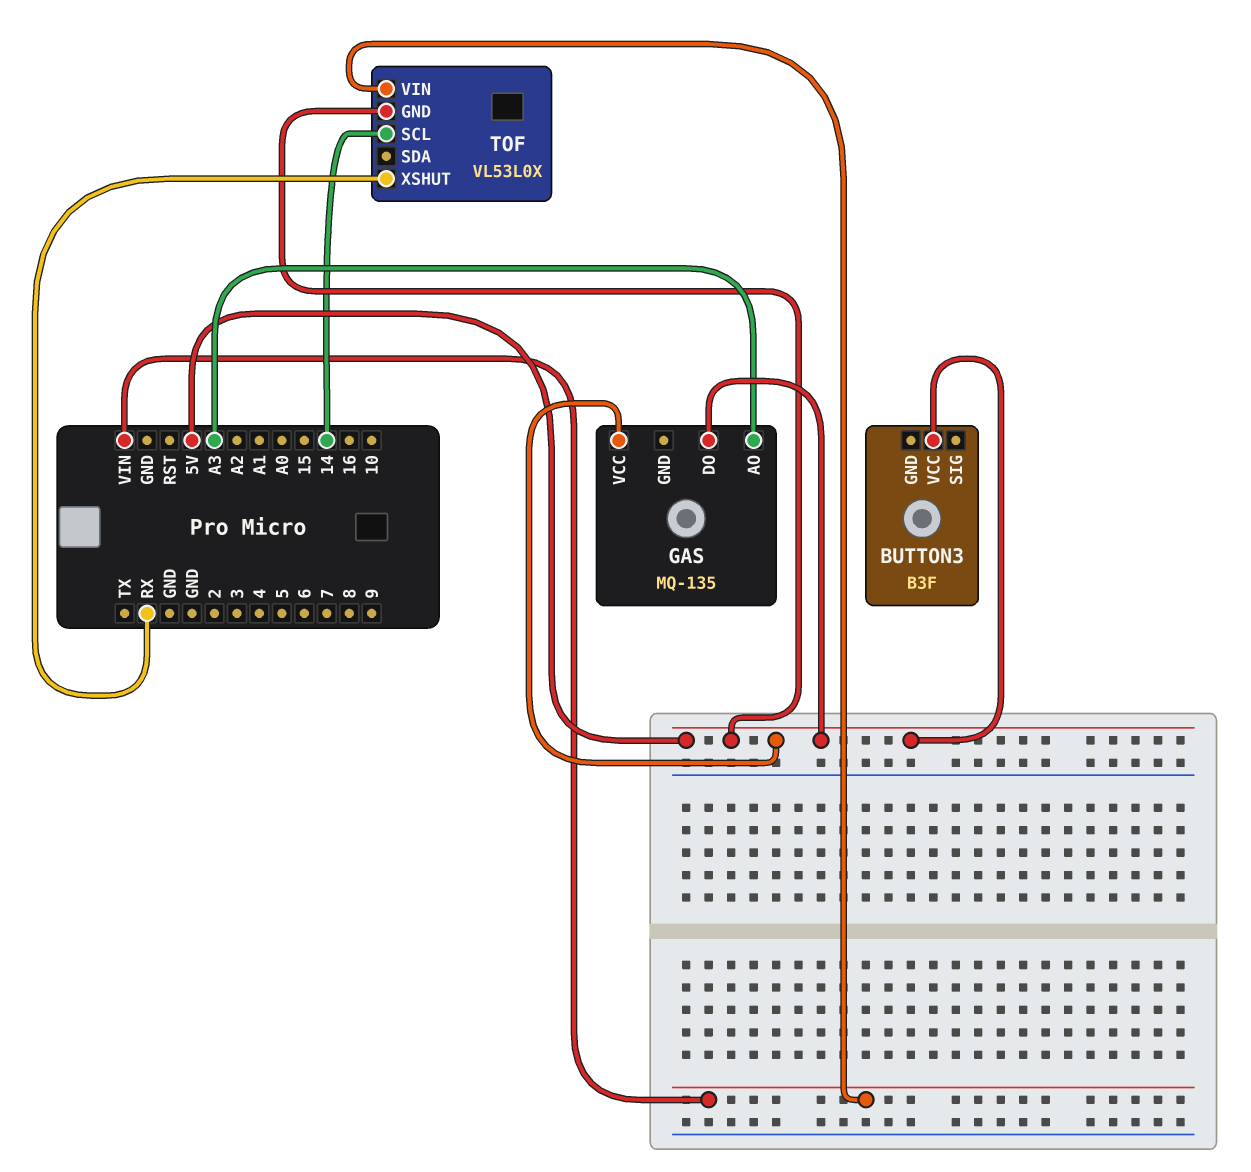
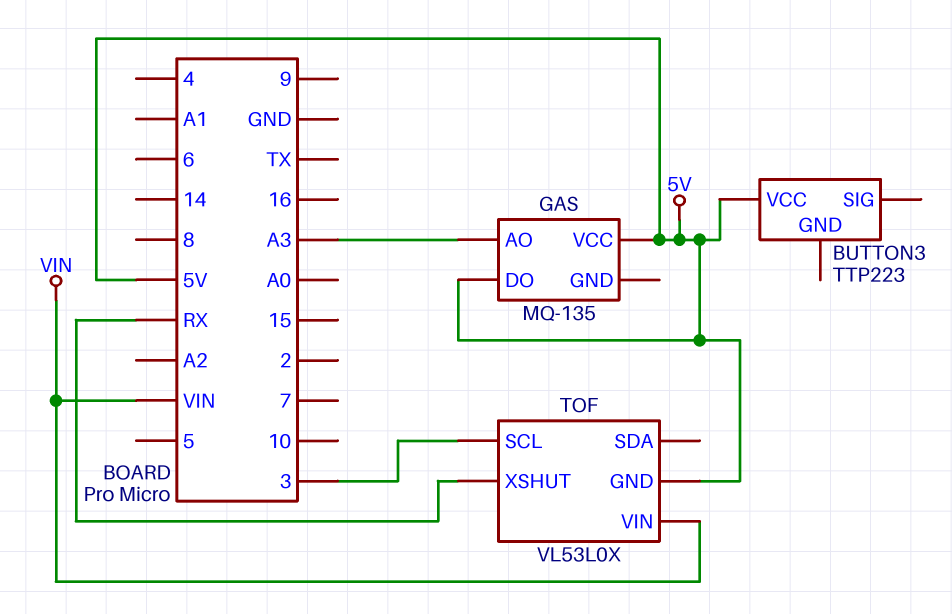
BUTTON3: B3F -> TTP223
TOF pin SCL: 14 -> 3

